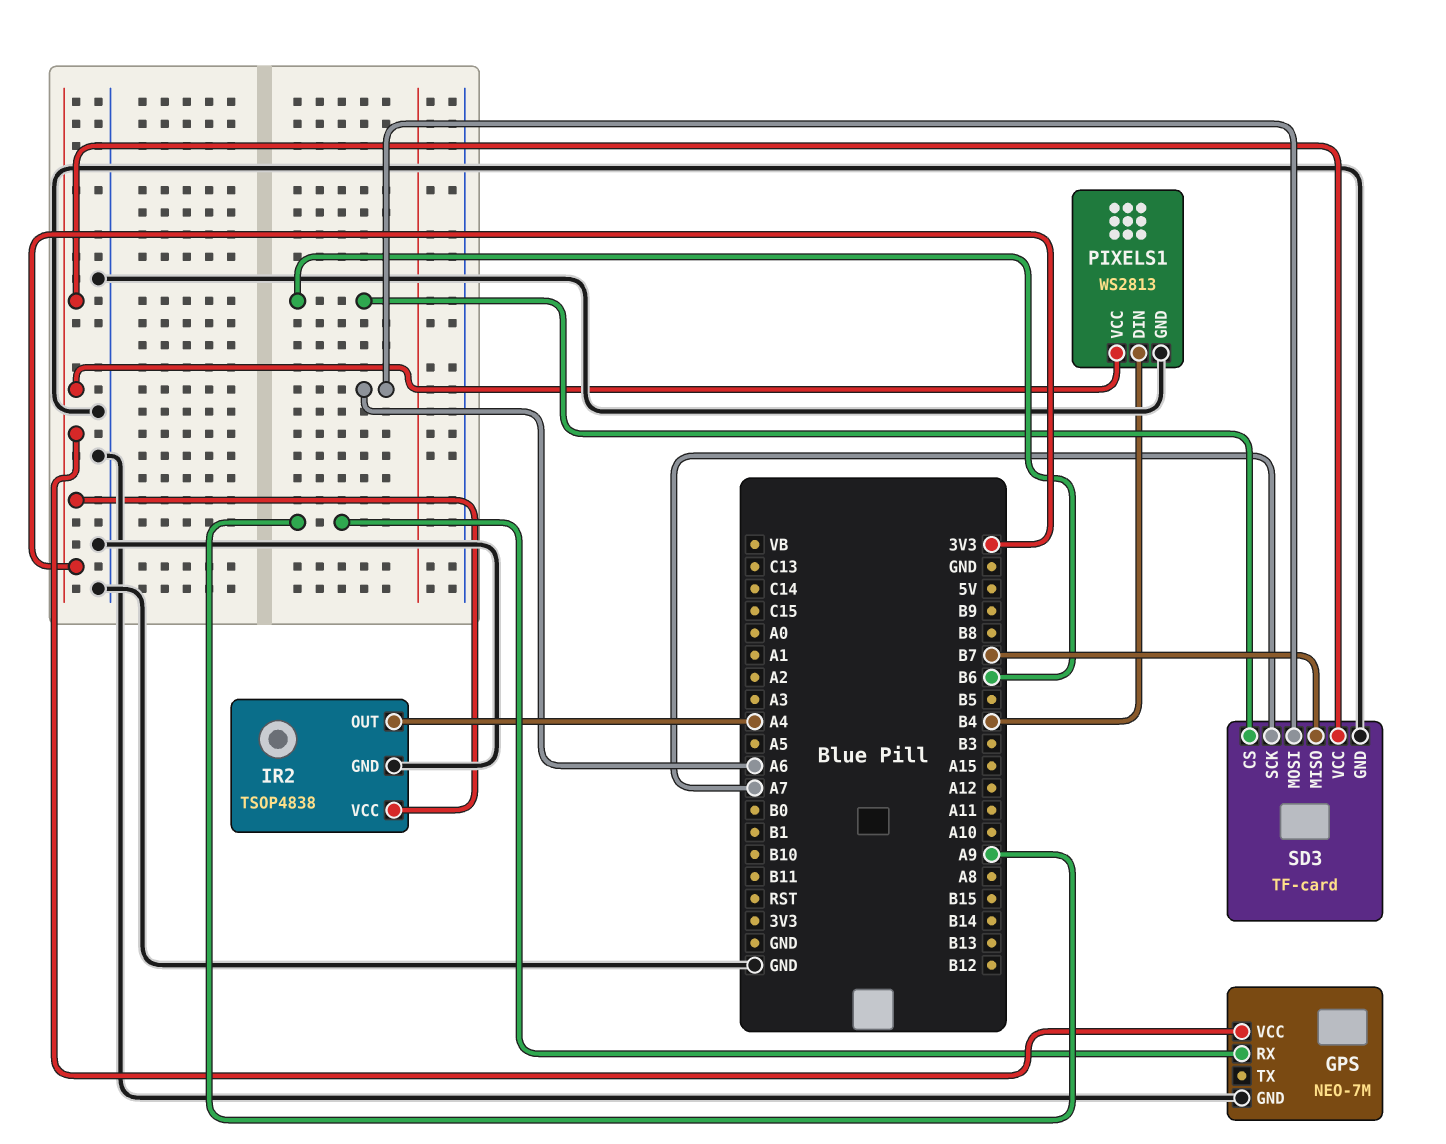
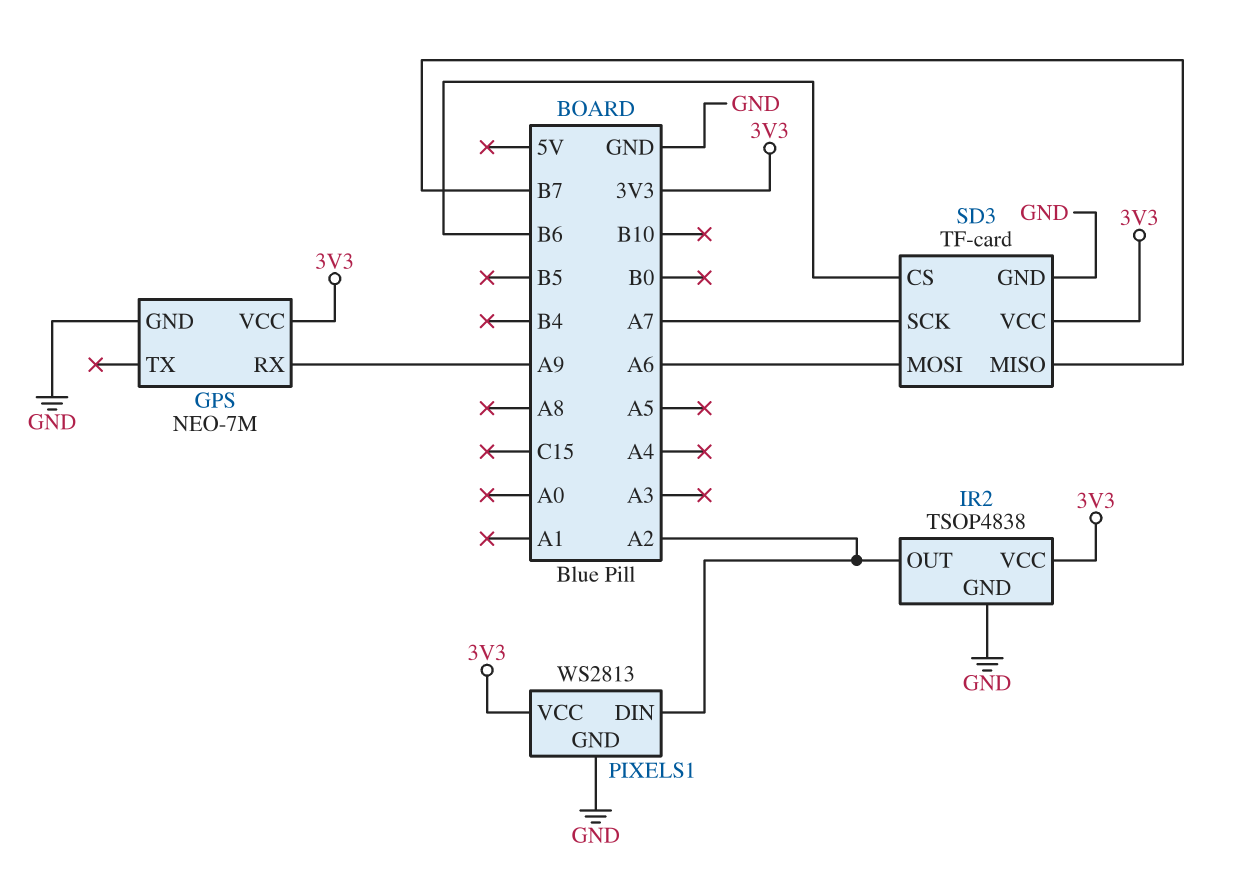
IR2 pin OUT: A4 -> A2
PIXELS1 pin DIN: B4 -> A2

